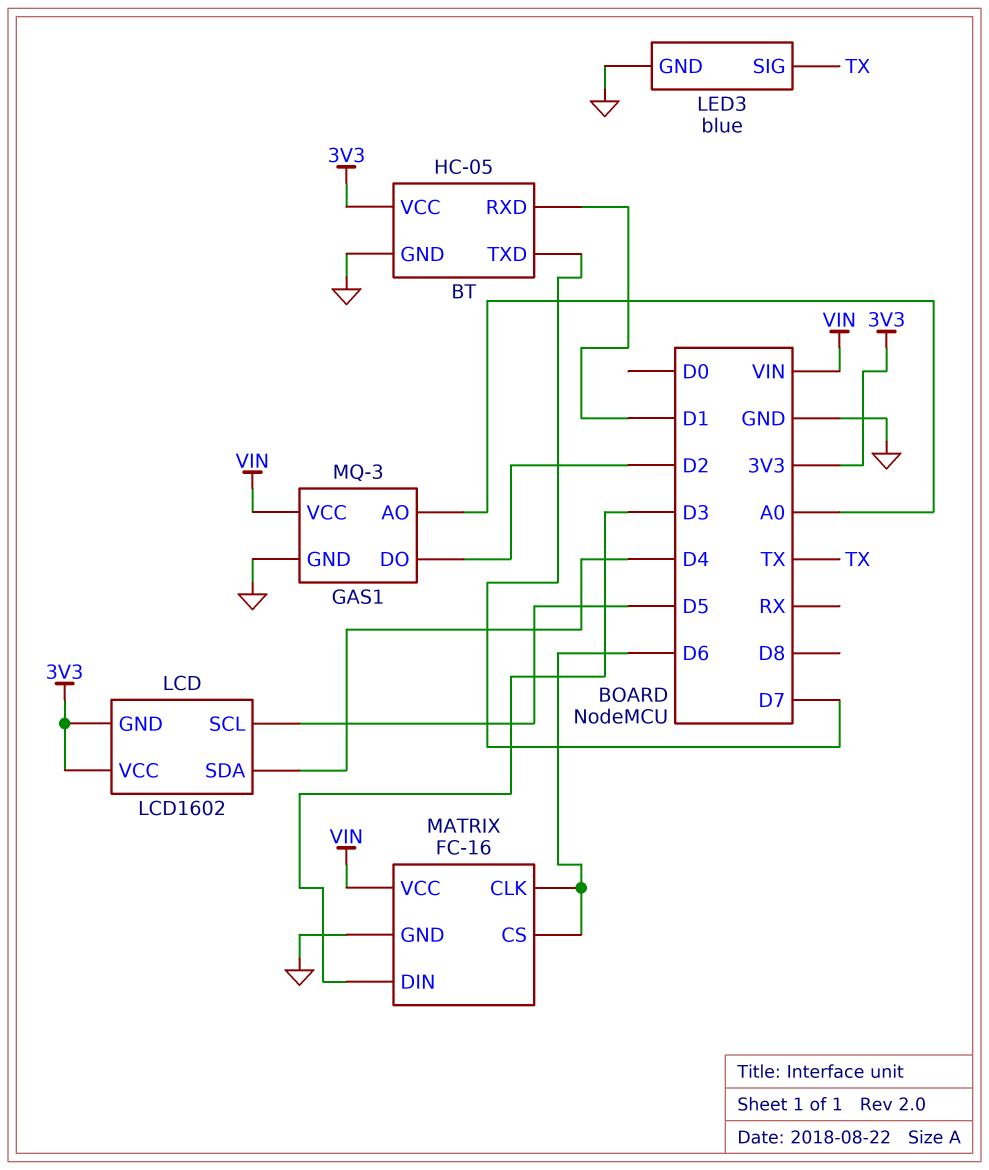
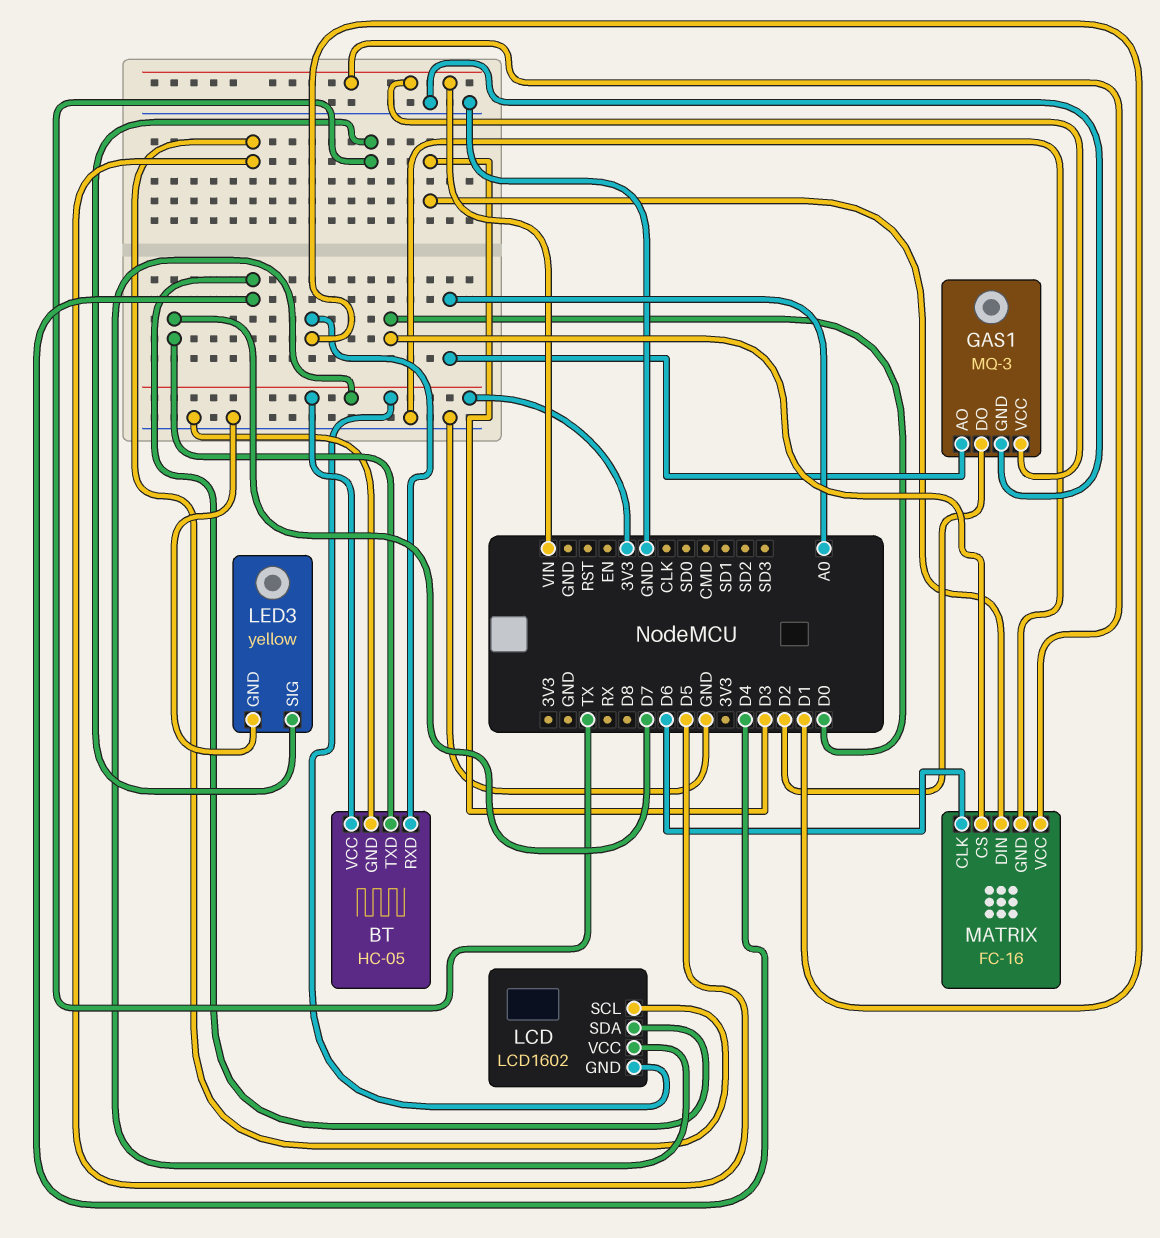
LED3: blue -> yellow
MATRIX pin CS: D6 -> D0

